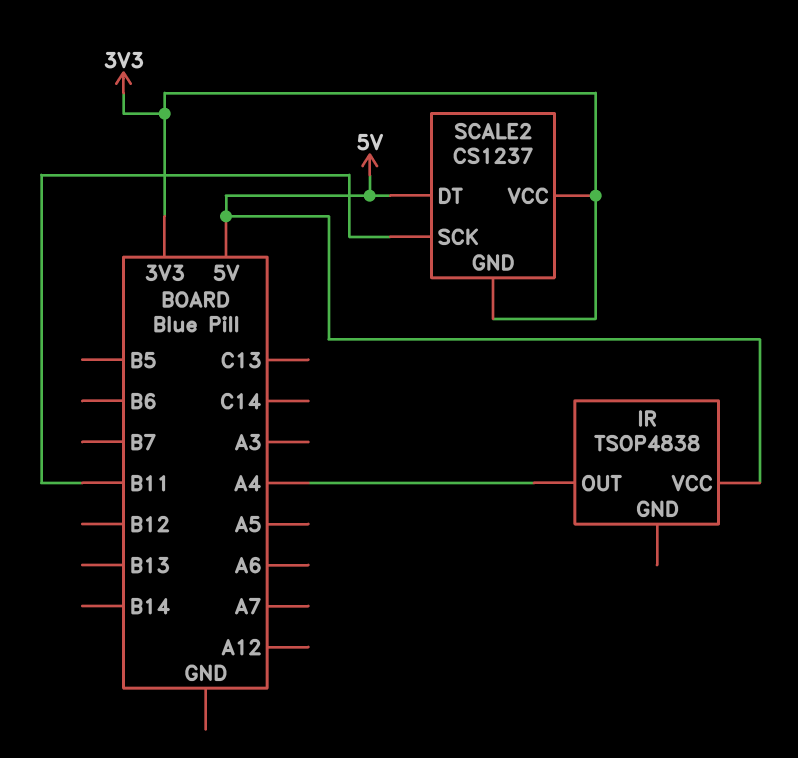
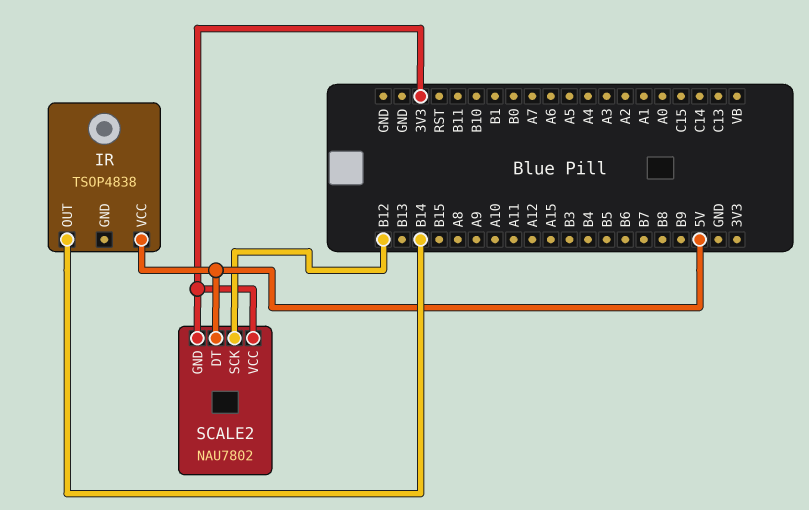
IR pin OUT: A4 -> B14
SCALE2: CS1237 -> NAU7802
SCALE2 pin SCK: B11 -> B12

